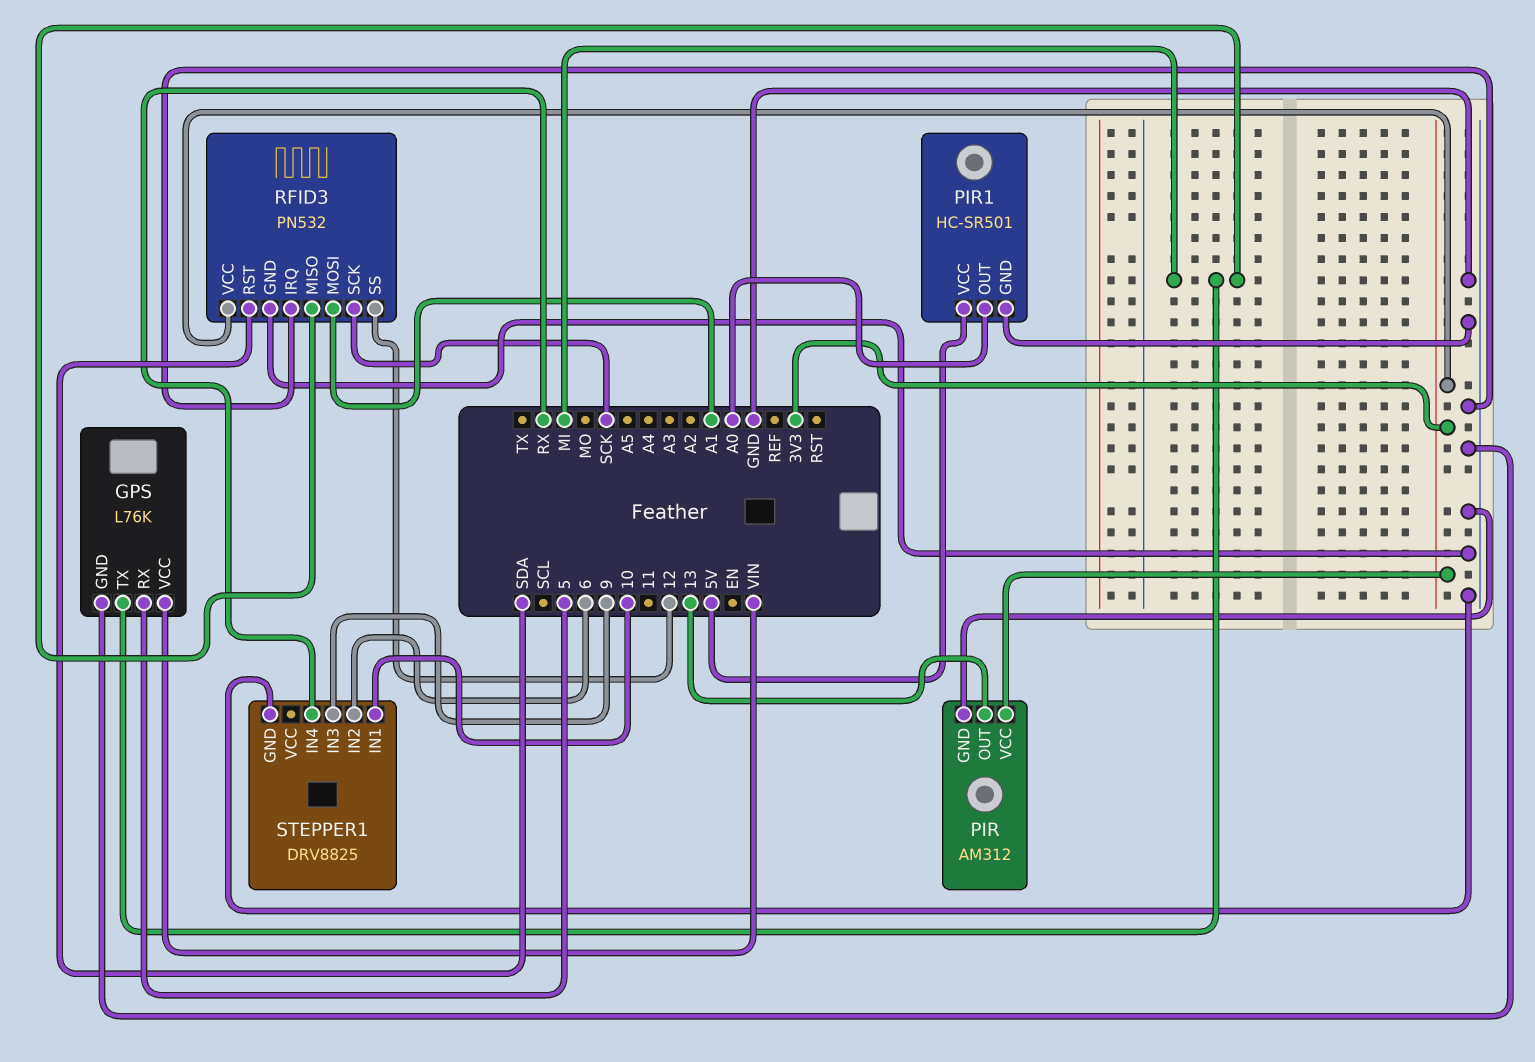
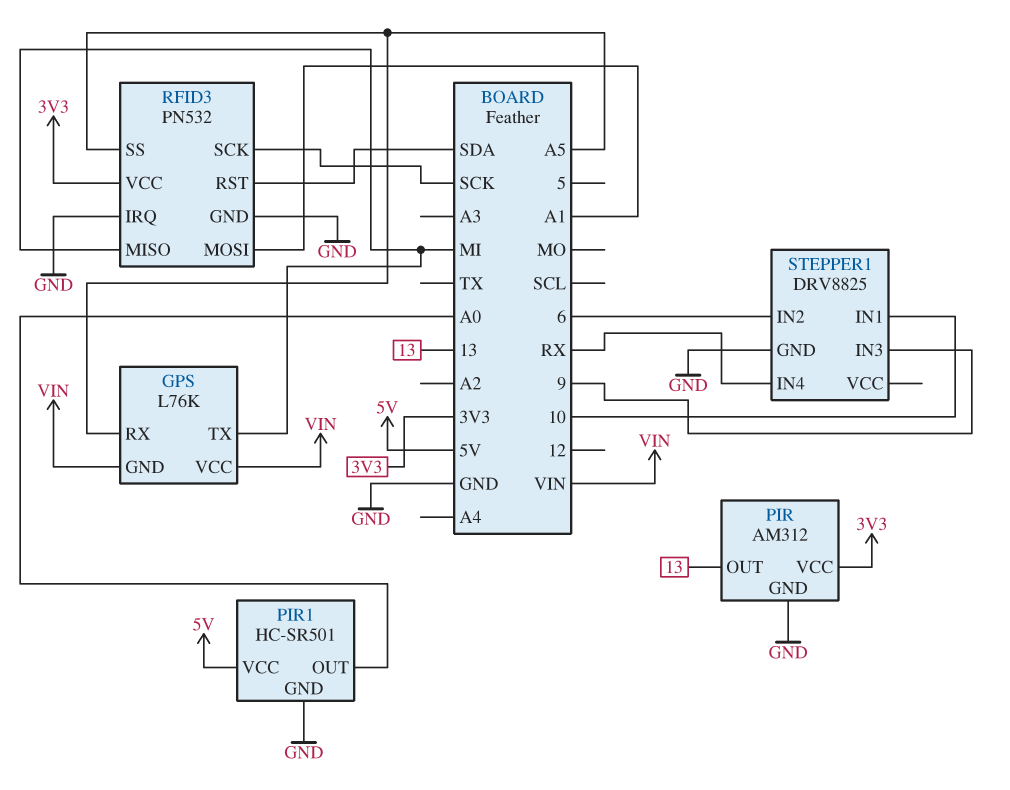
GPS pin GND: GND -> VIN
GPS pin RX: 5 -> A5
RFID3 pin SS: 12 -> A5

